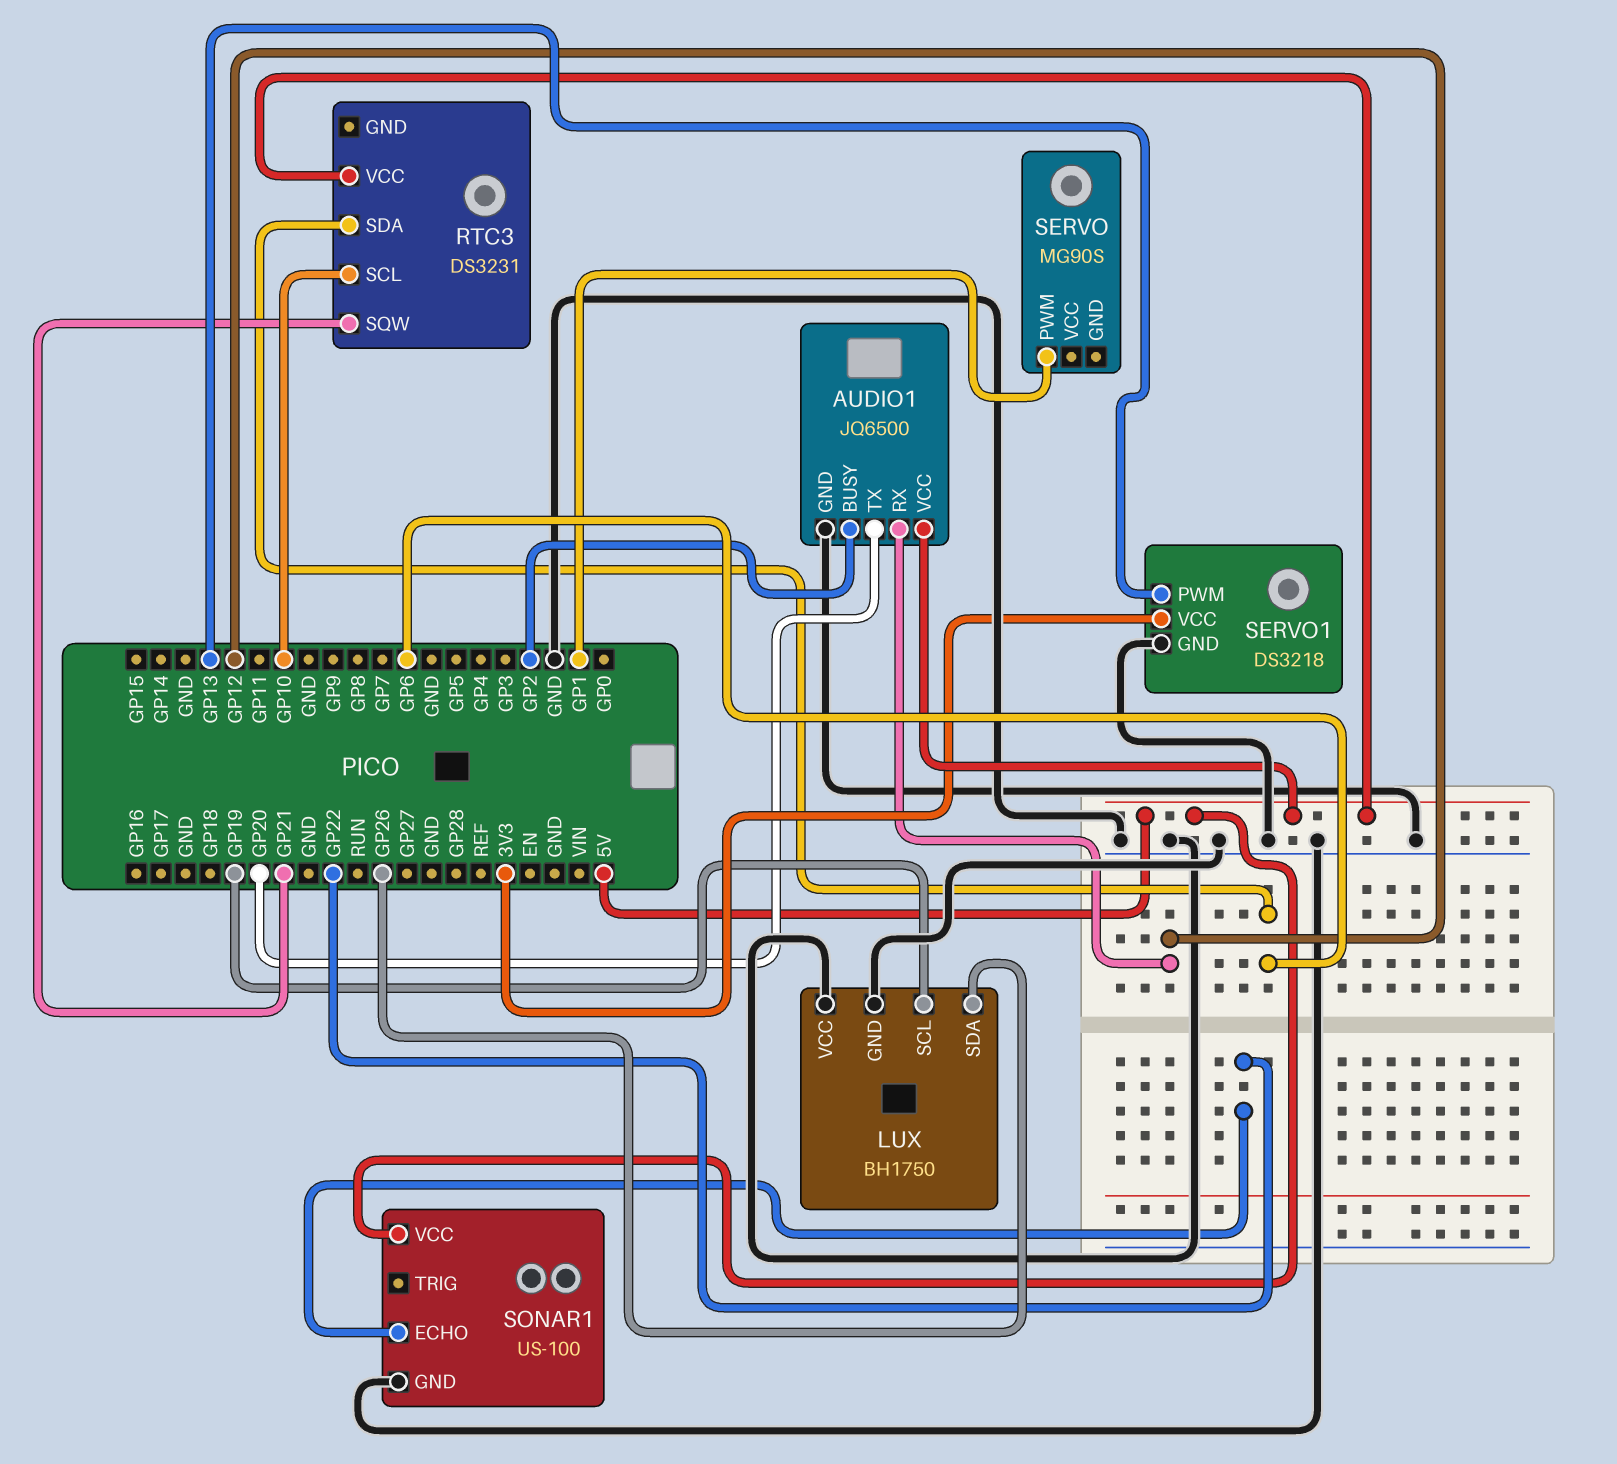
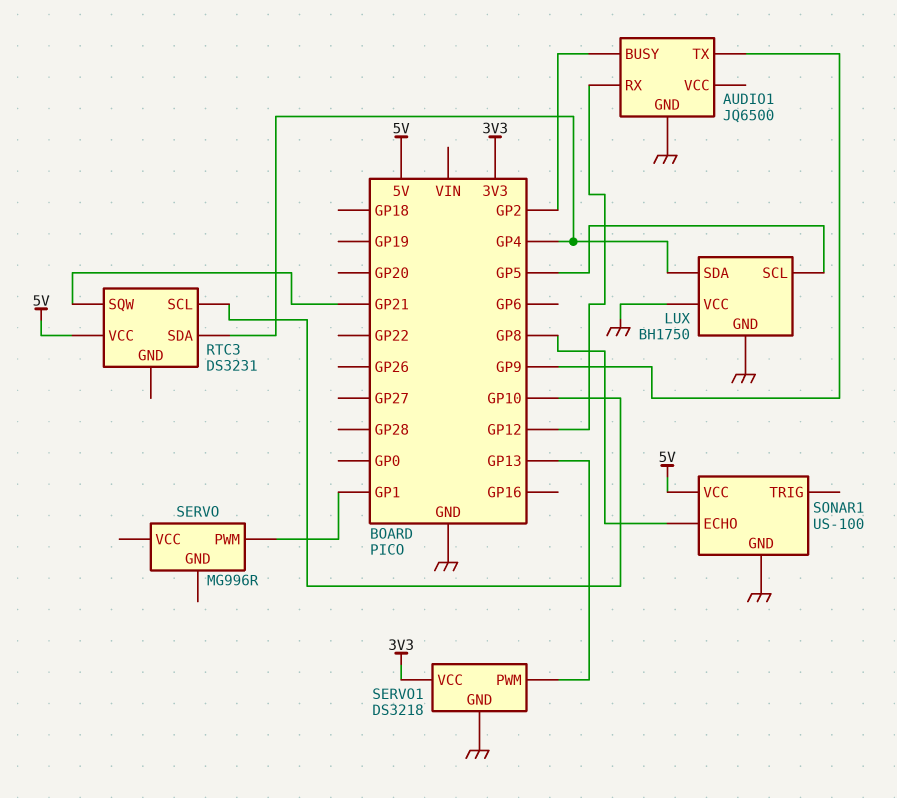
AUDIO1 pin TX: GP20 -> GP9
AUDIO1 pin VCC: 5V -> none
LUX pin SCL: GP19 -> GP5
LUX pin SDA: GP26 -> GP4
RTC3 pin SDA: GP6 -> GP4
SERVO: MG90S -> MG996R
SONAR1 pin ECHO: GP22 -> GP8

